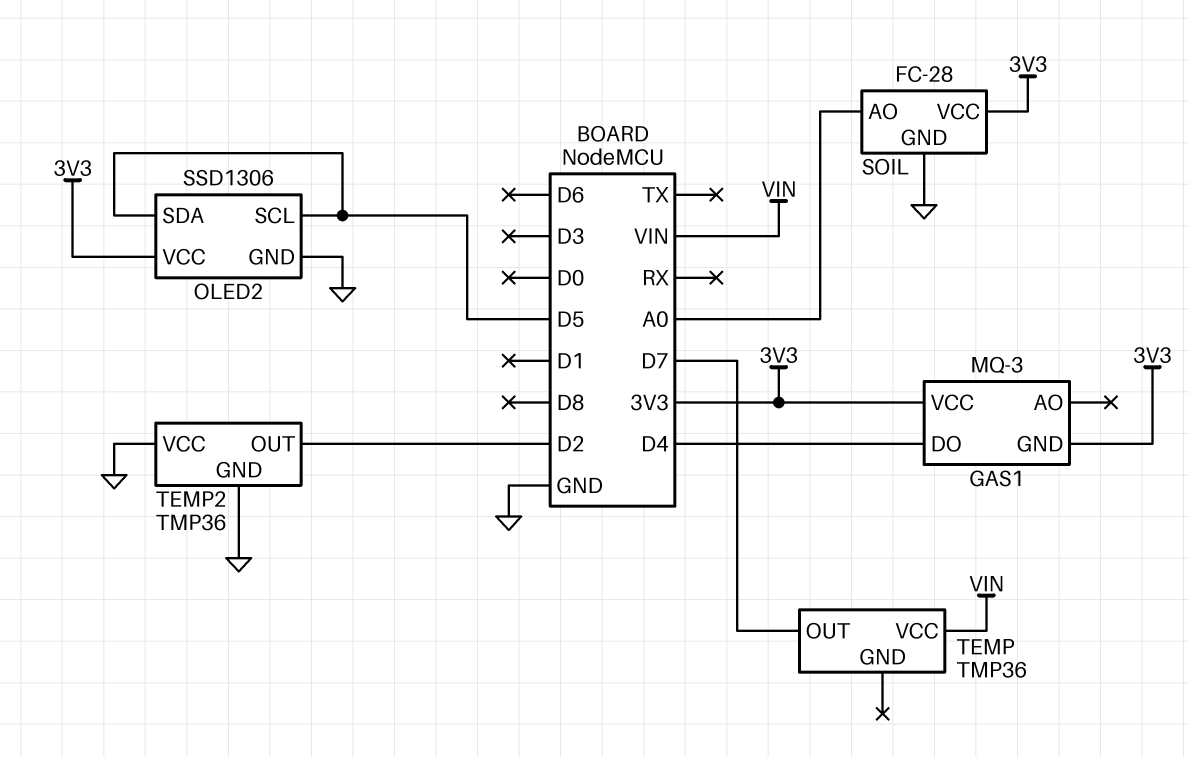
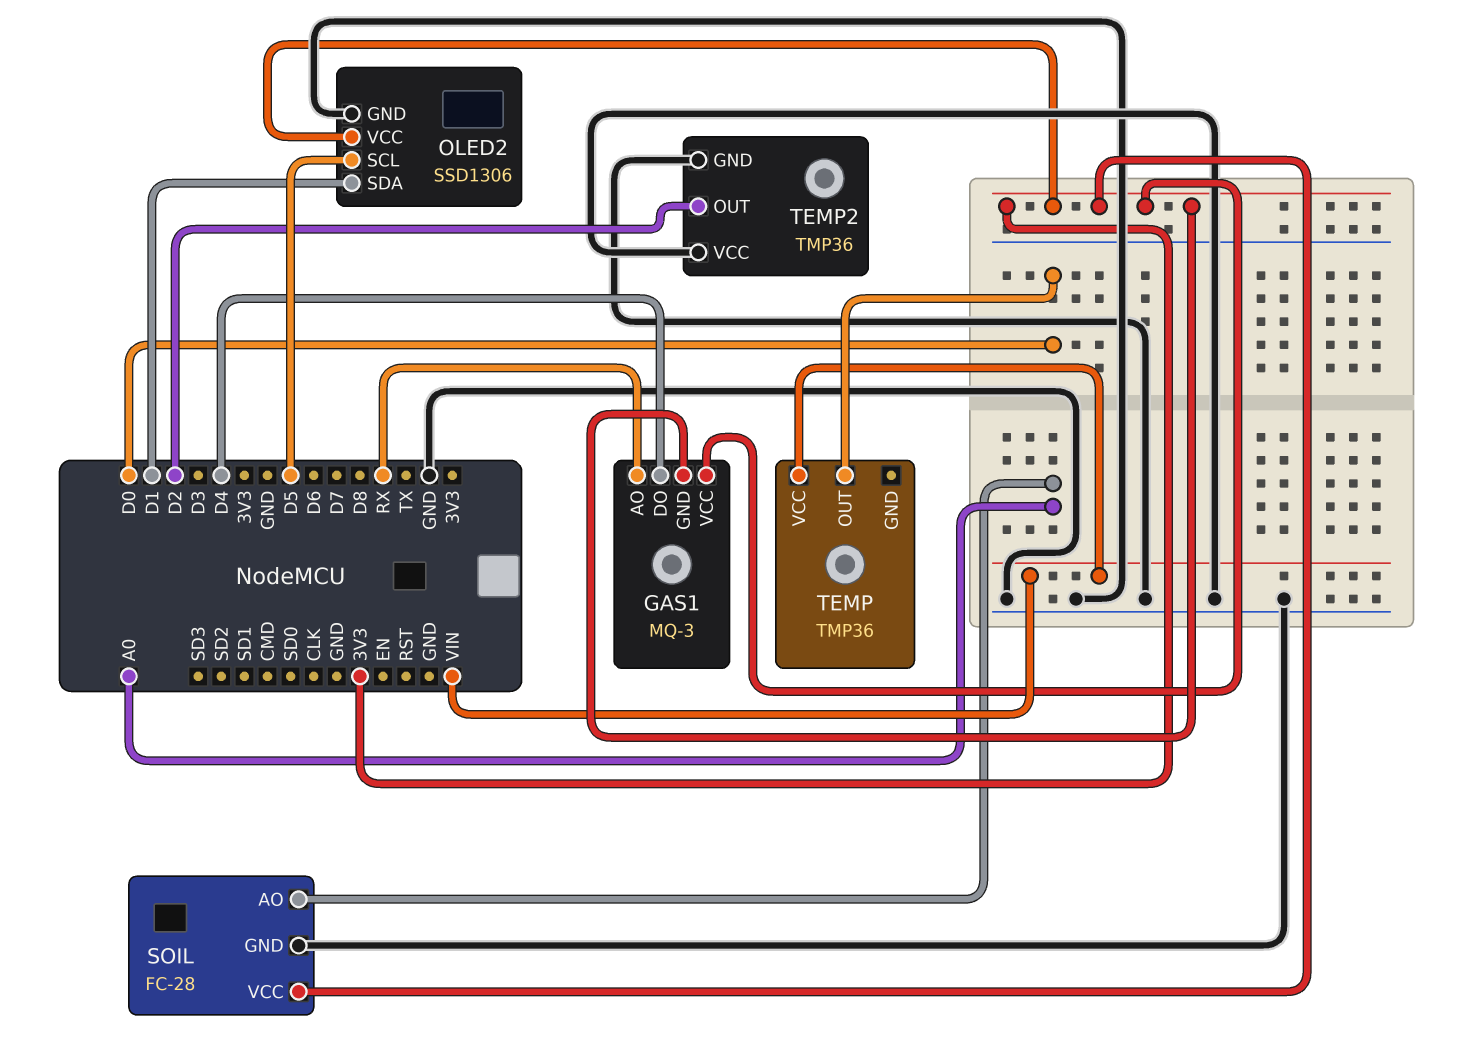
GAS1 pin AO: none -> RX
OLED2 pin SDA: D5 -> D1
TEMP pin OUT: D7 -> D0

